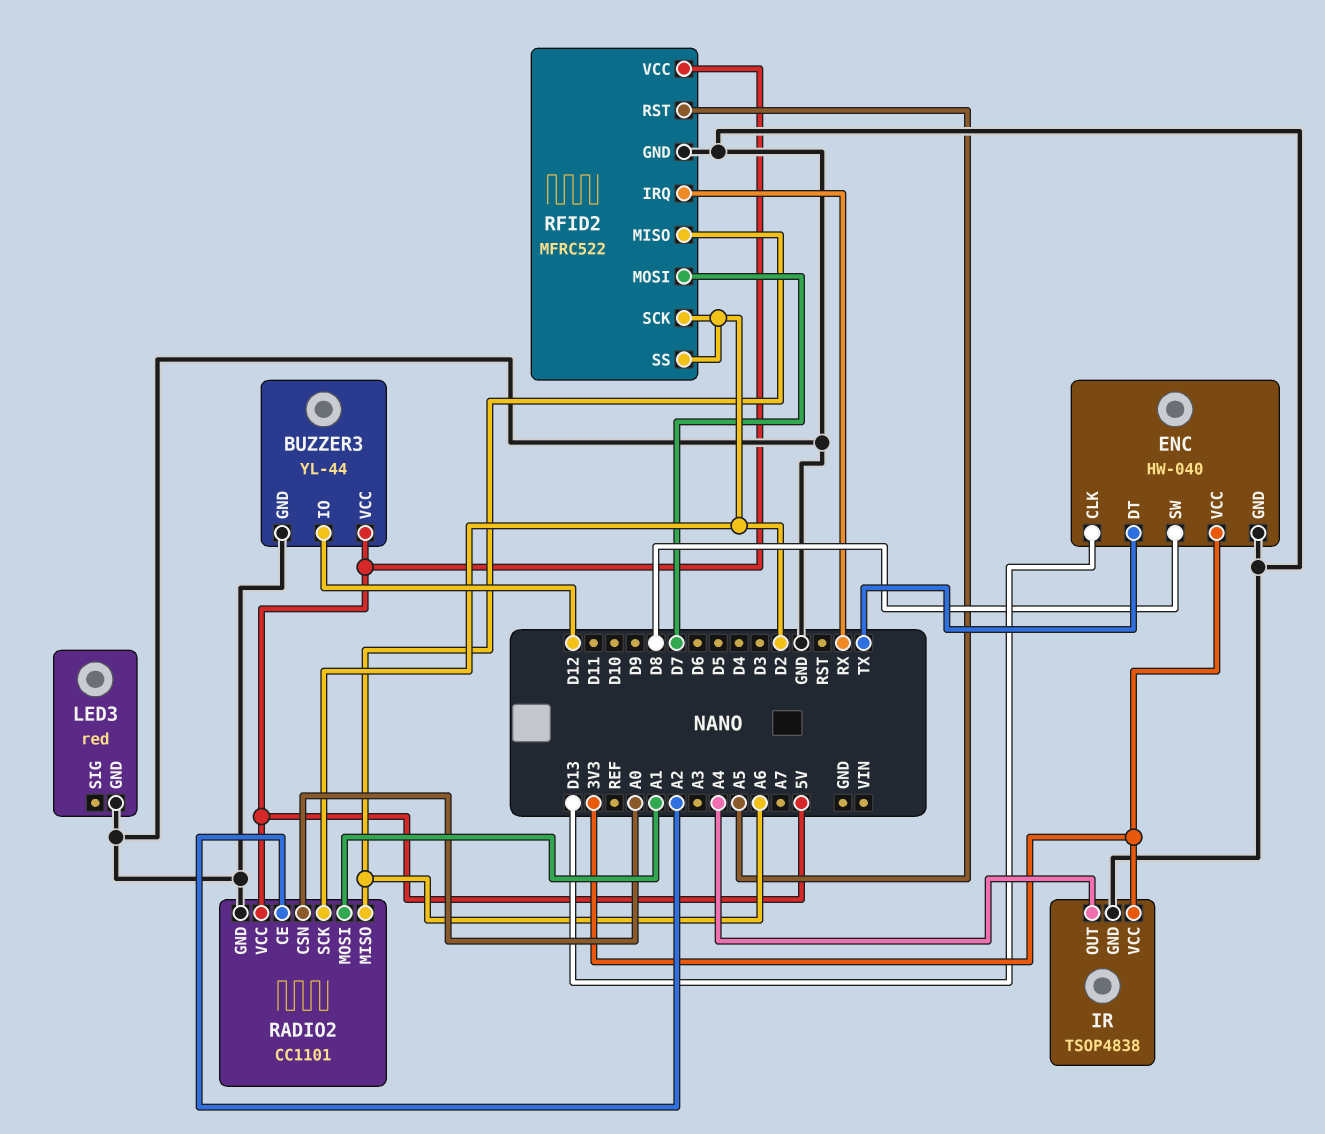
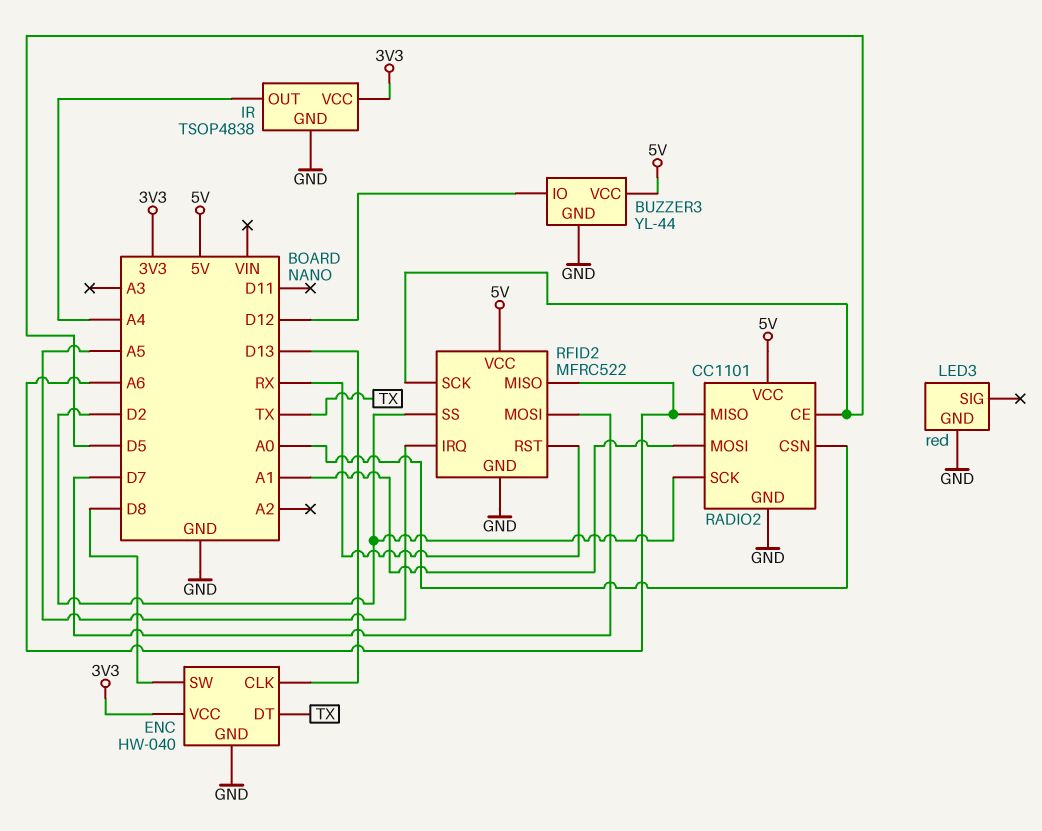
RADIO2 pin CE: A2 -> D5
RFID2 pin IRQ: RX -> A5
RFID2 pin RST: A5 -> RX
RFID2 pin SCK: D2 -> D5

